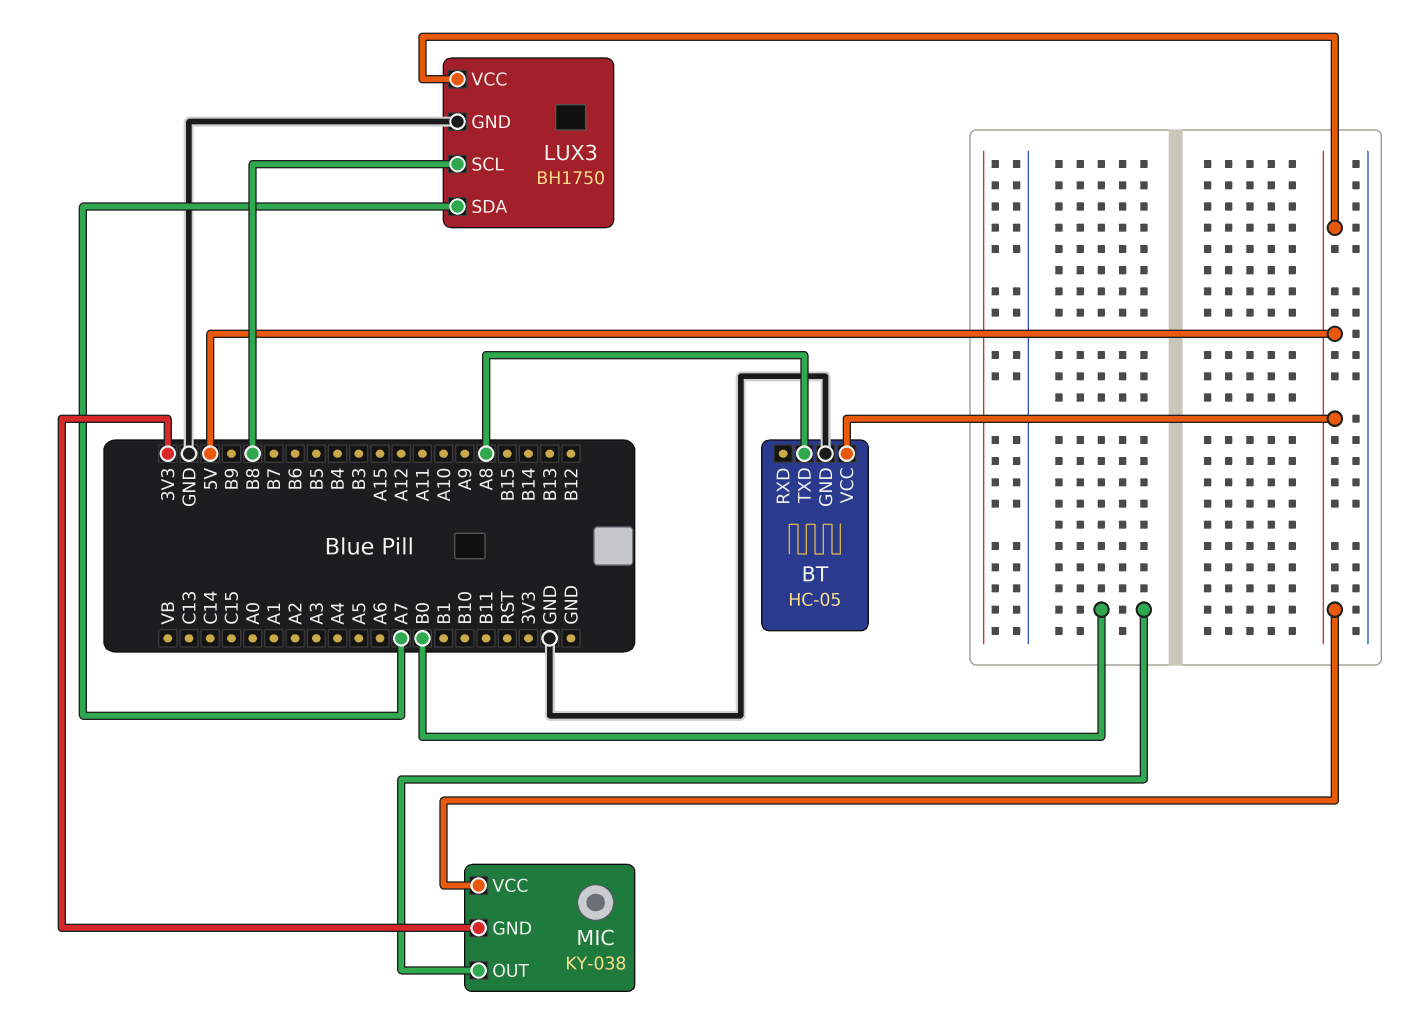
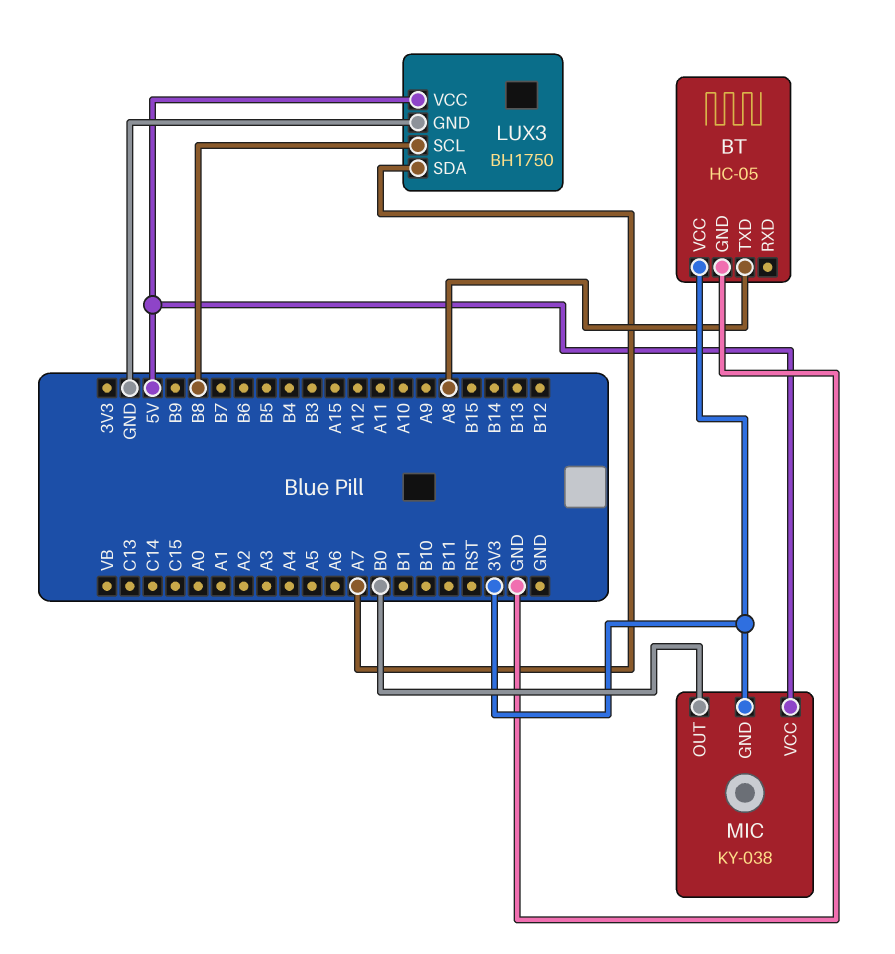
BT pin VCC: 5V -> 3V3

